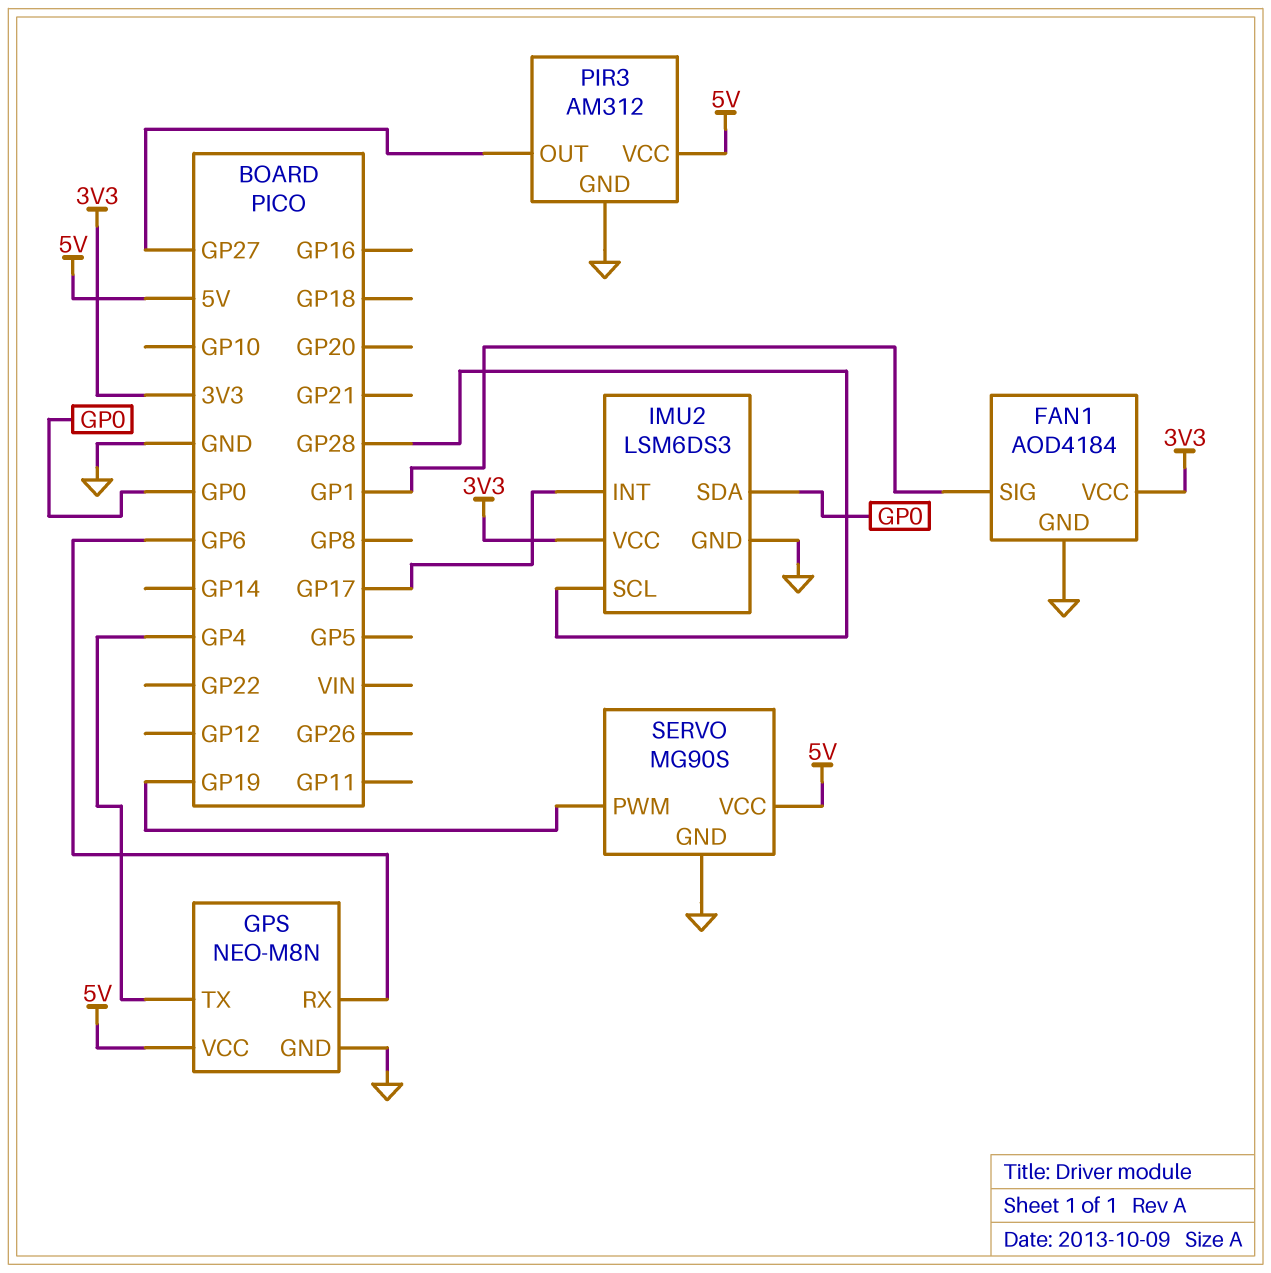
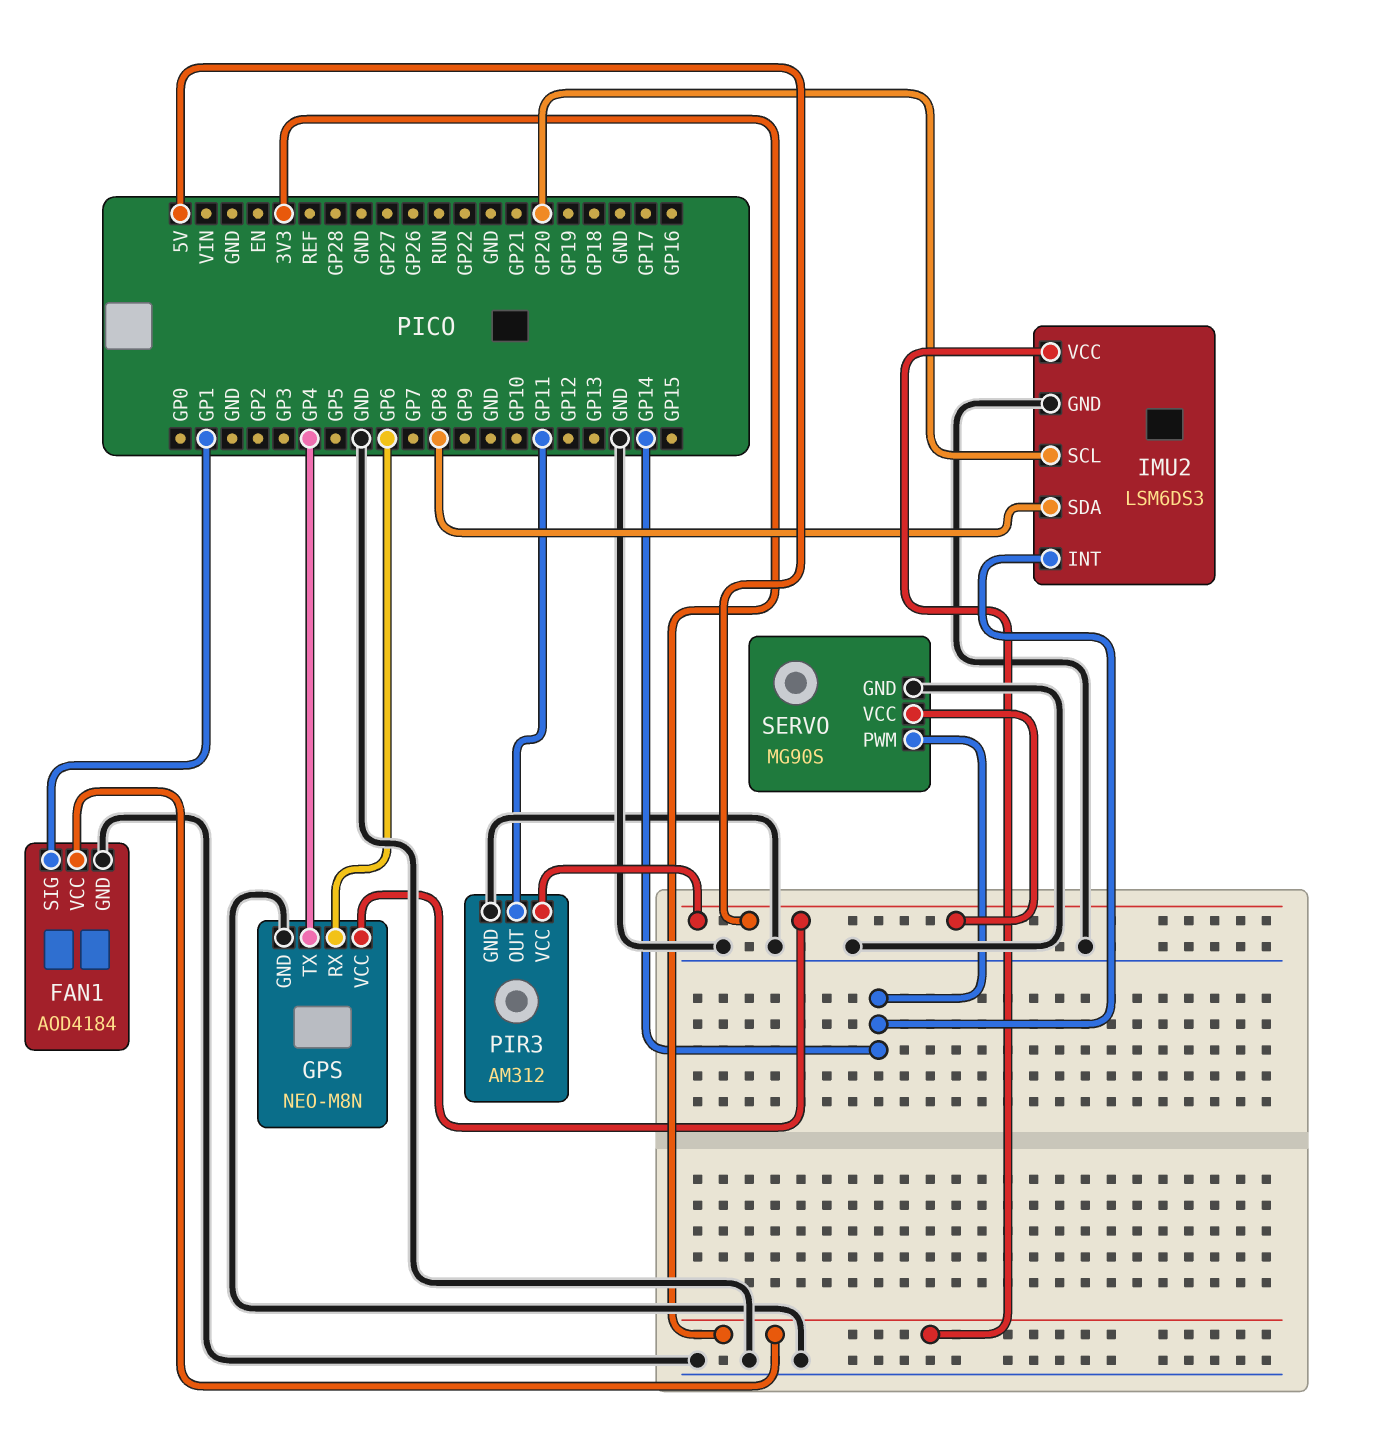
IMU2 pin INT: GP17 -> GP14
IMU2 pin SCL: GP28 -> GP20
IMU2 pin SDA: GP0 -> GP8
PIR3 pin OUT: GP27 -> GP11
SERVO pin PWM: GP19 -> GP14

